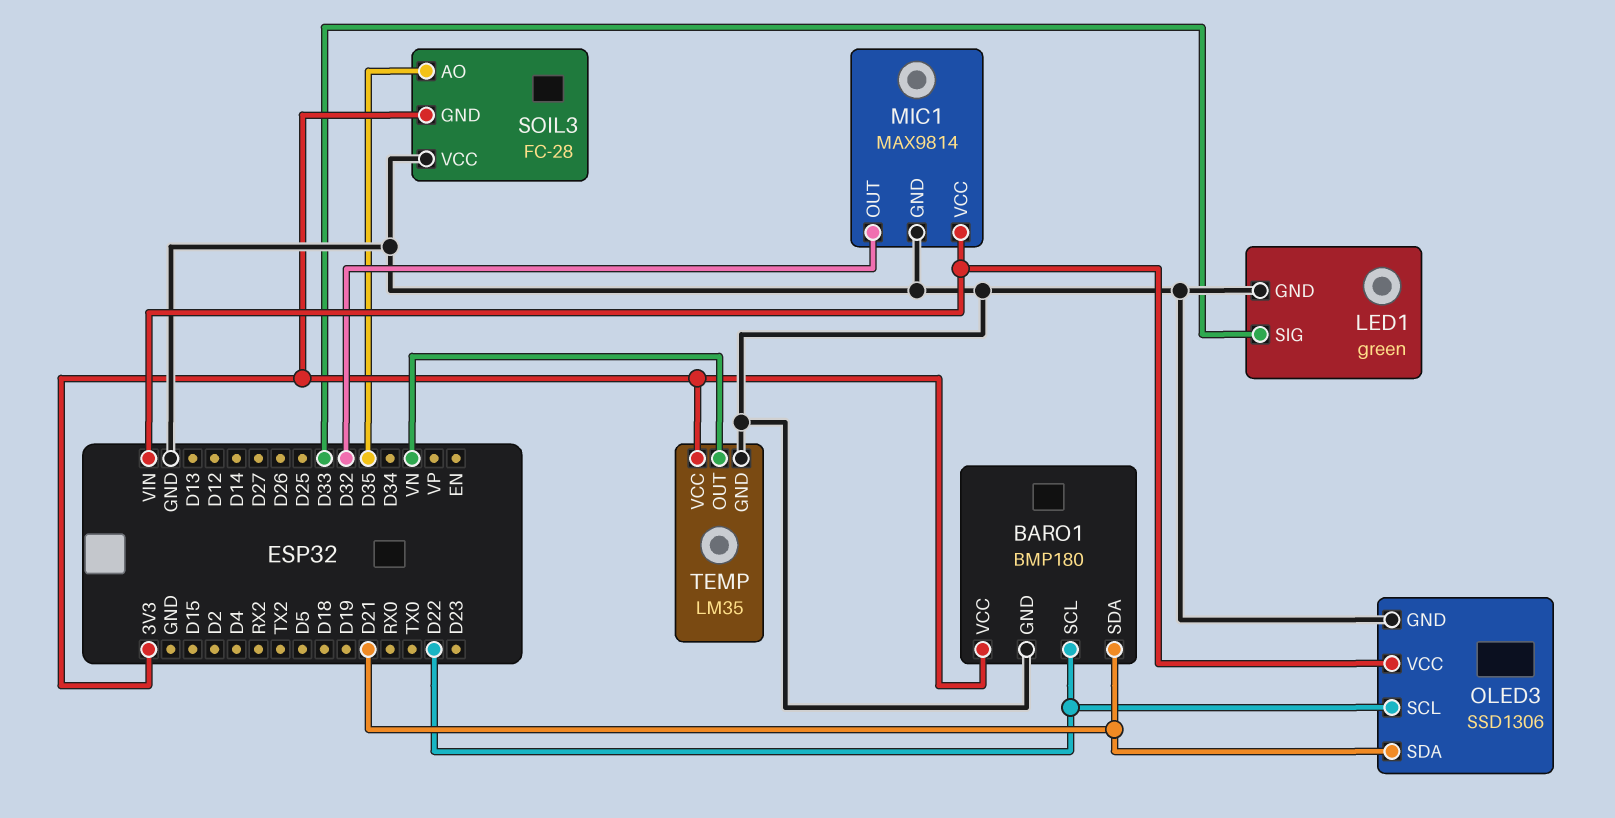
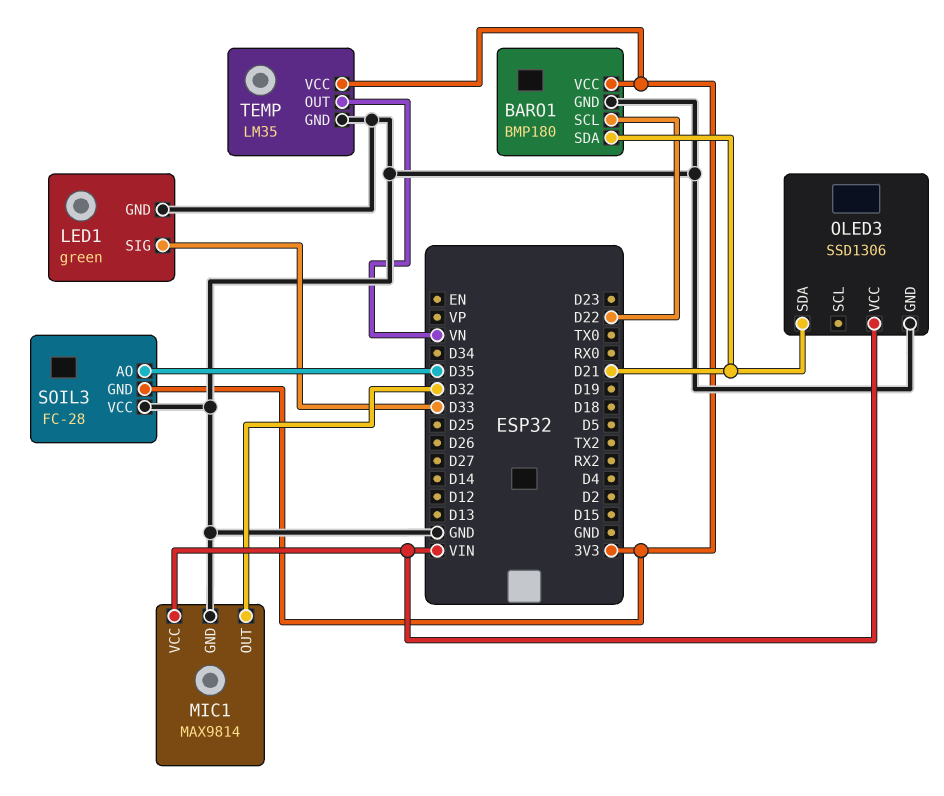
OLED3 pin SCL: D22 -> none

